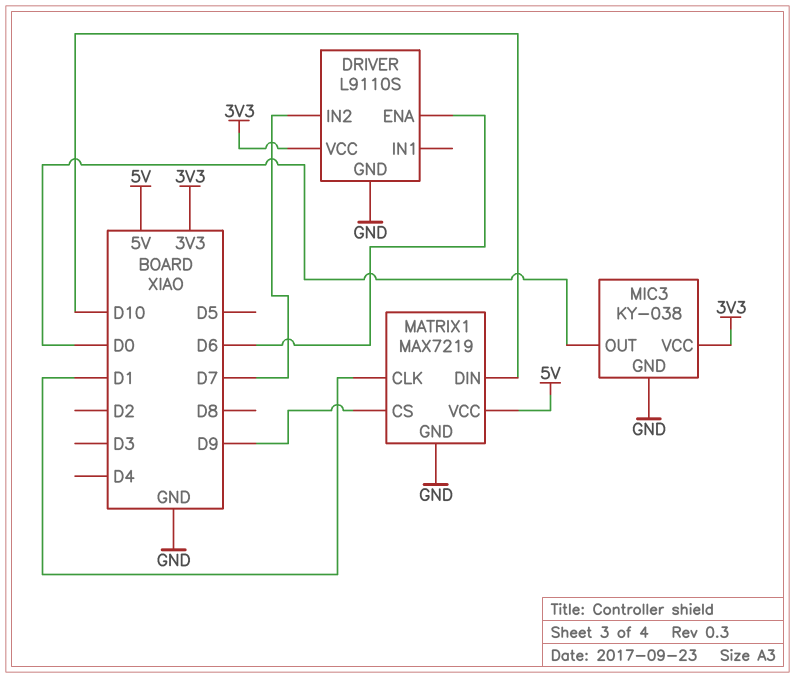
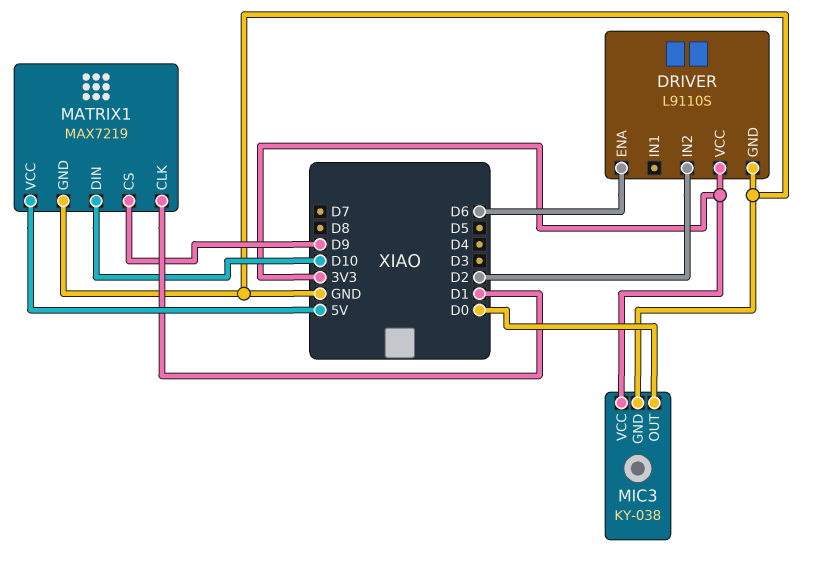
DRIVER pin IN2: D7 -> D2

